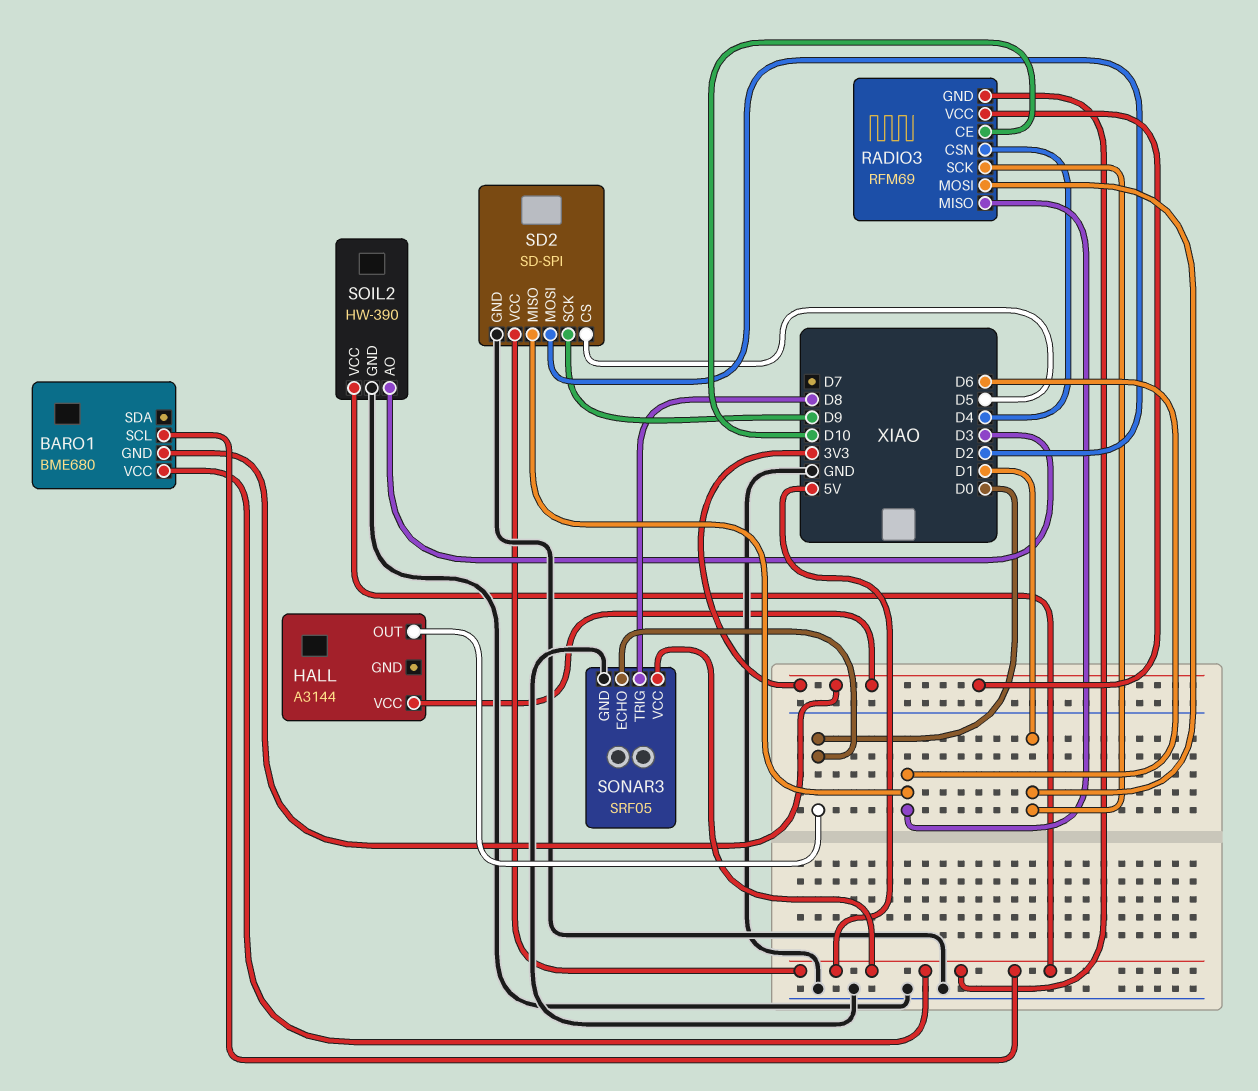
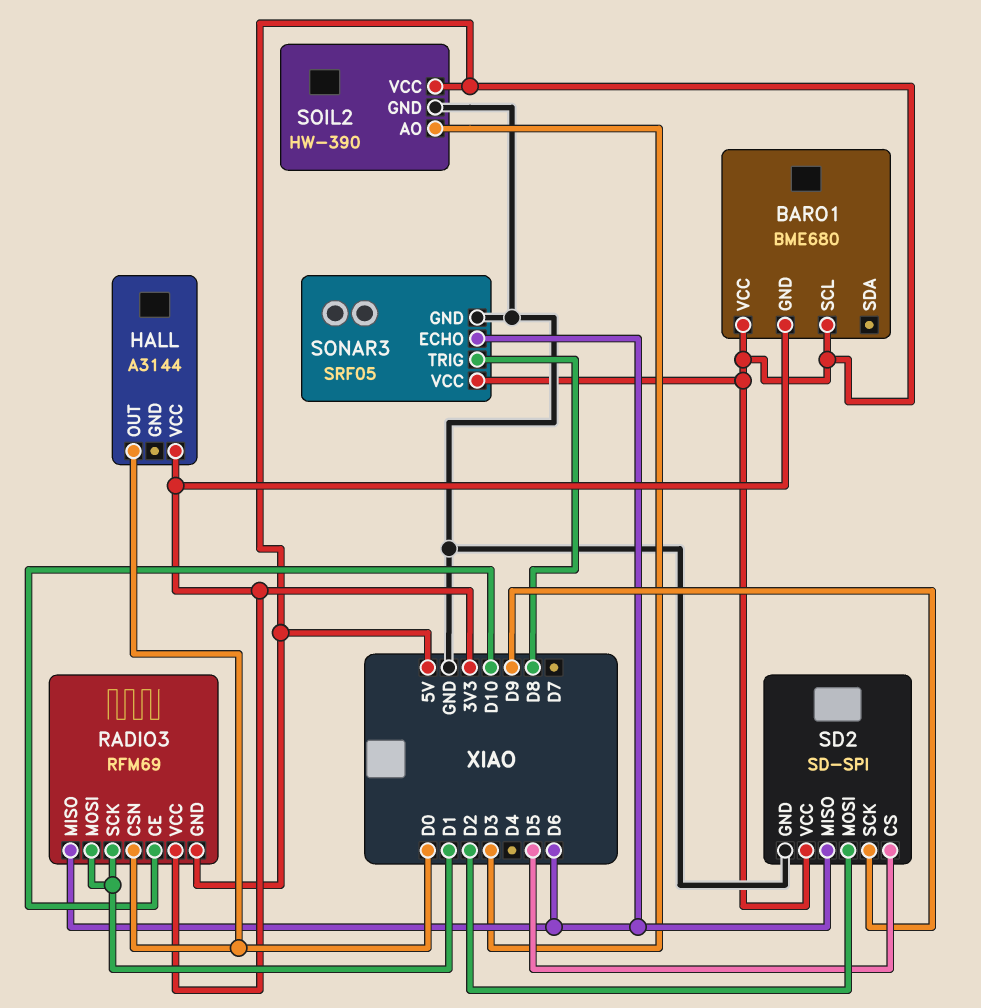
RADIO3 pin CSN: D4 -> D0
SONAR3 pin ECHO: D0 -> D6

